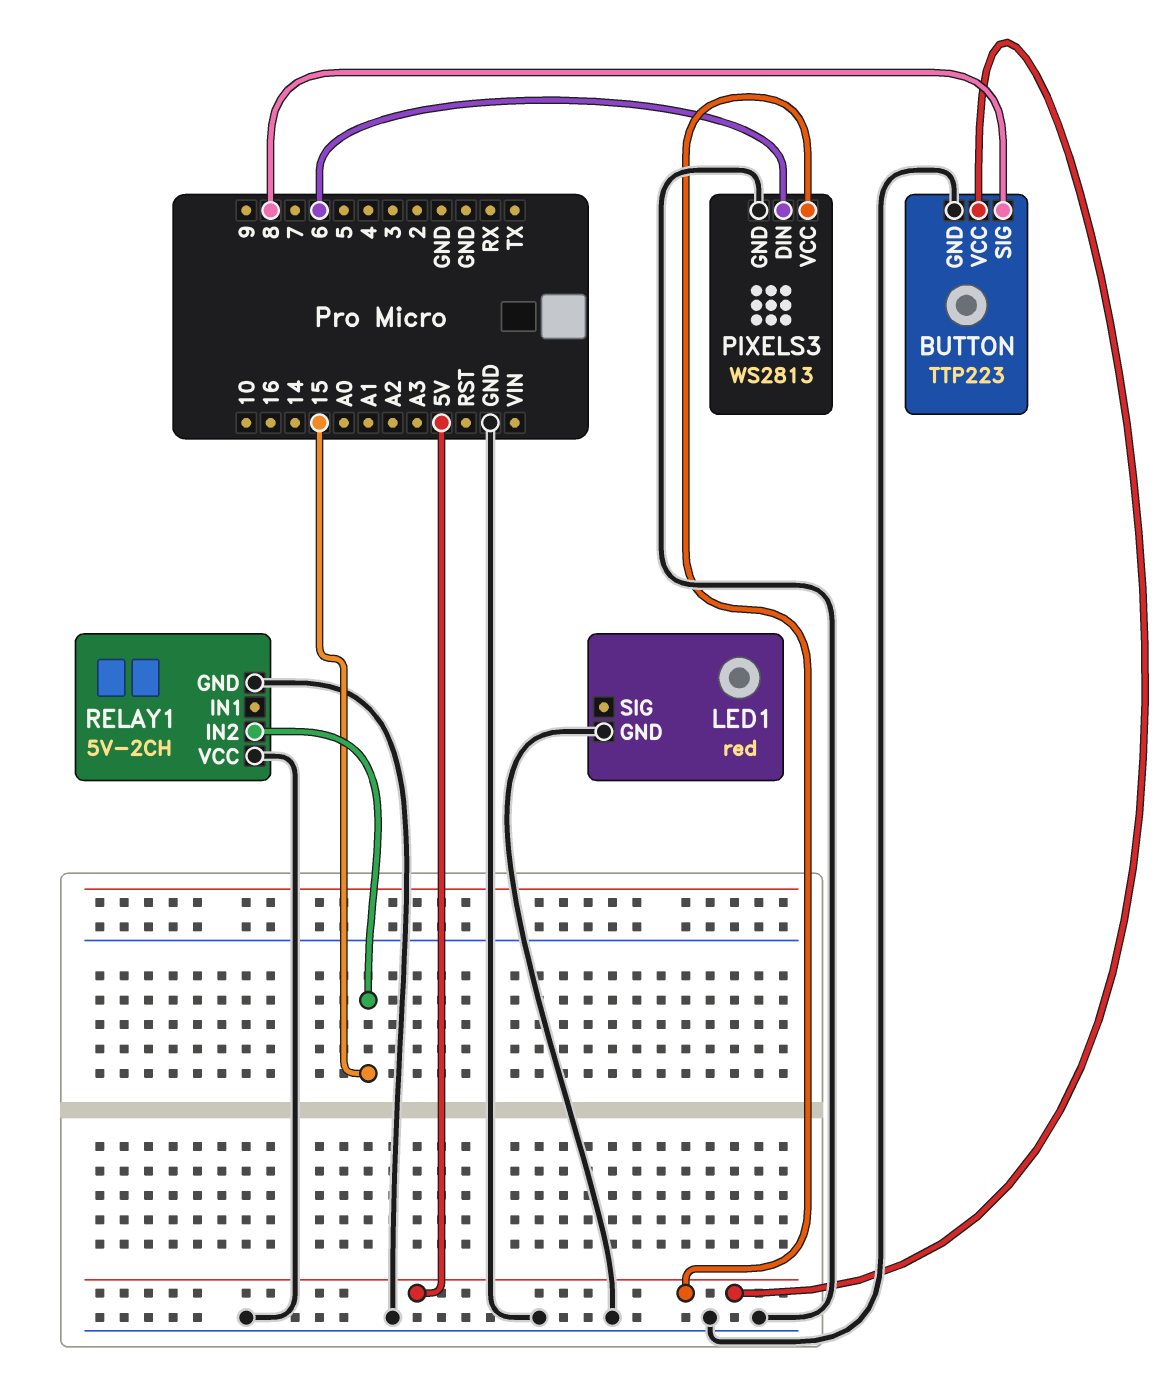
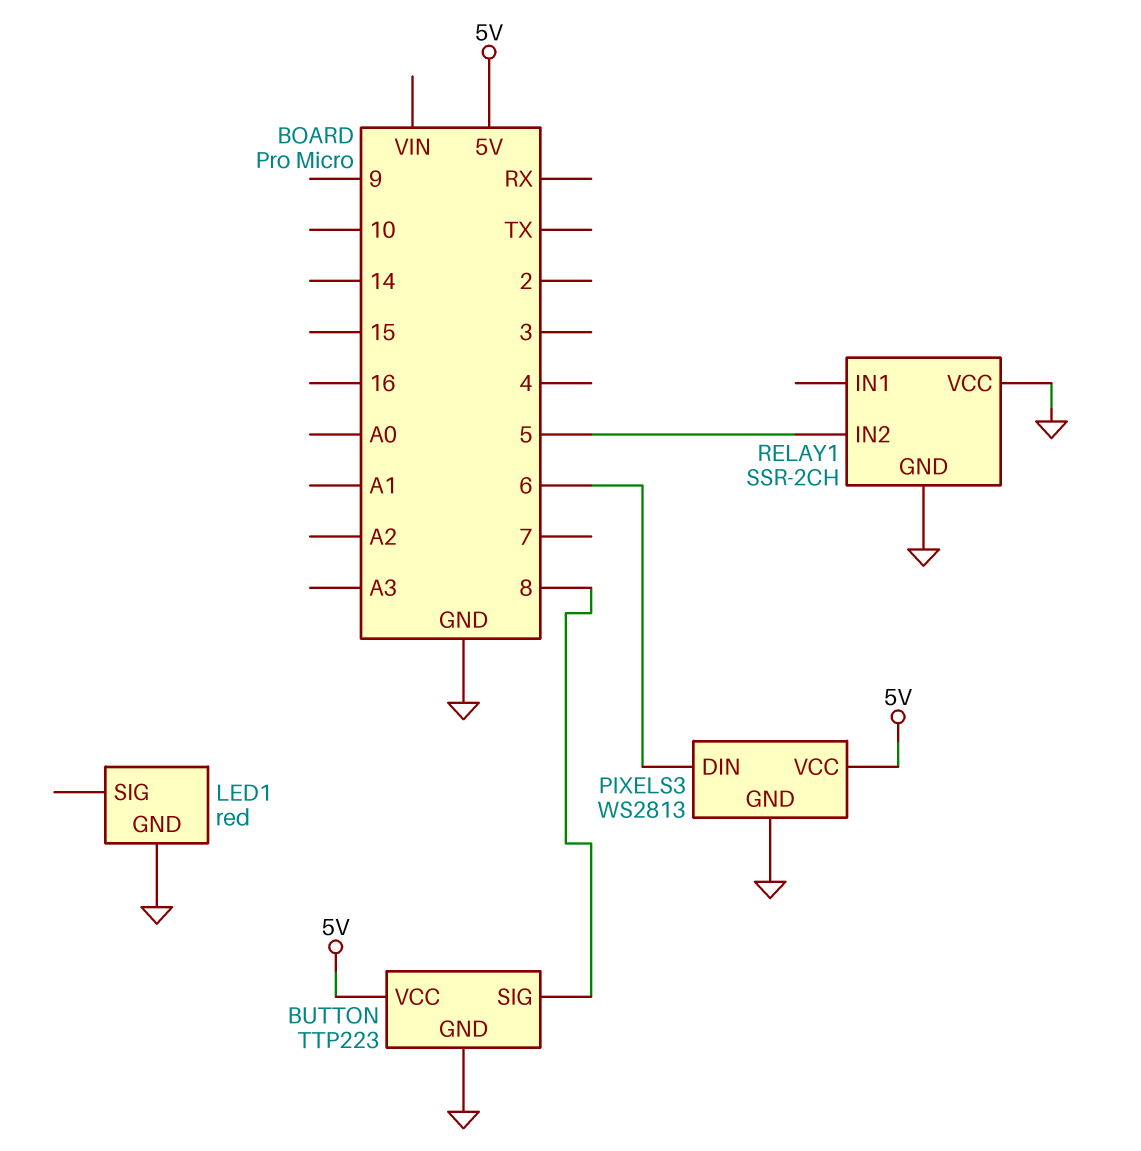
RELAY1: 5V-2CH -> SSR-2CH
RELAY1 pin IN2: 15 -> 5

